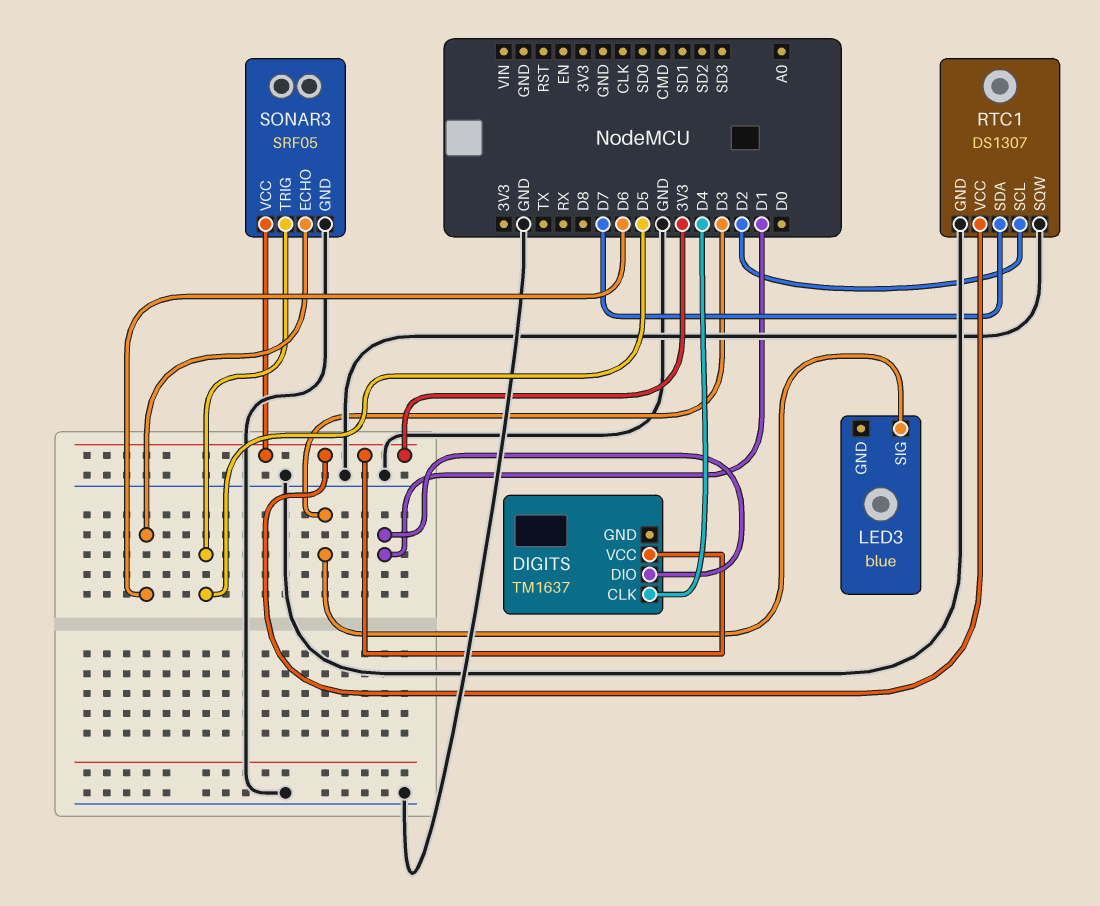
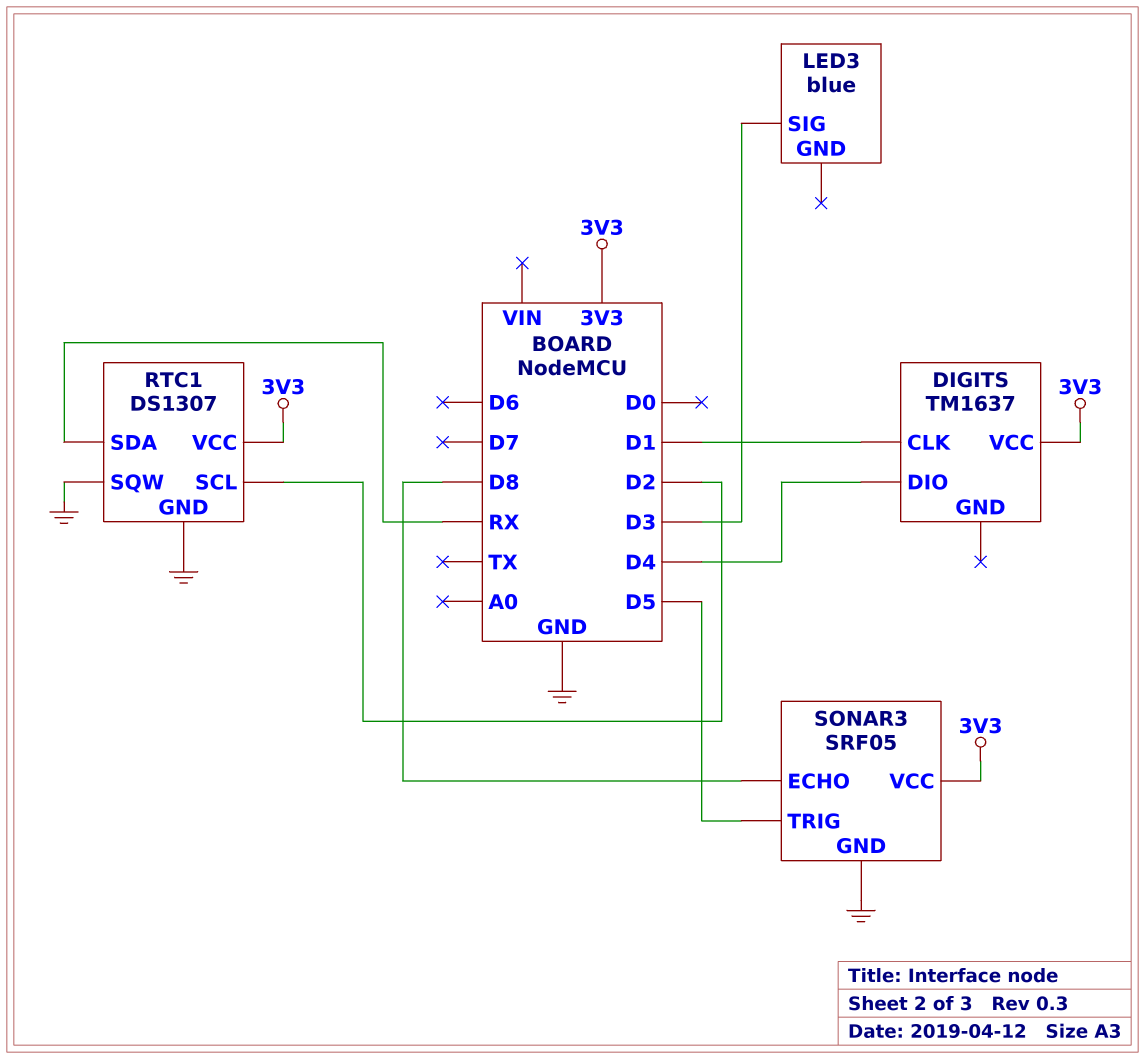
DIGITS pin CLK: D4 -> D1
DIGITS pin DIO: D1 -> D4
RTC1 pin SDA: D7 -> RX
SONAR3 pin ECHO: D6 -> D8

